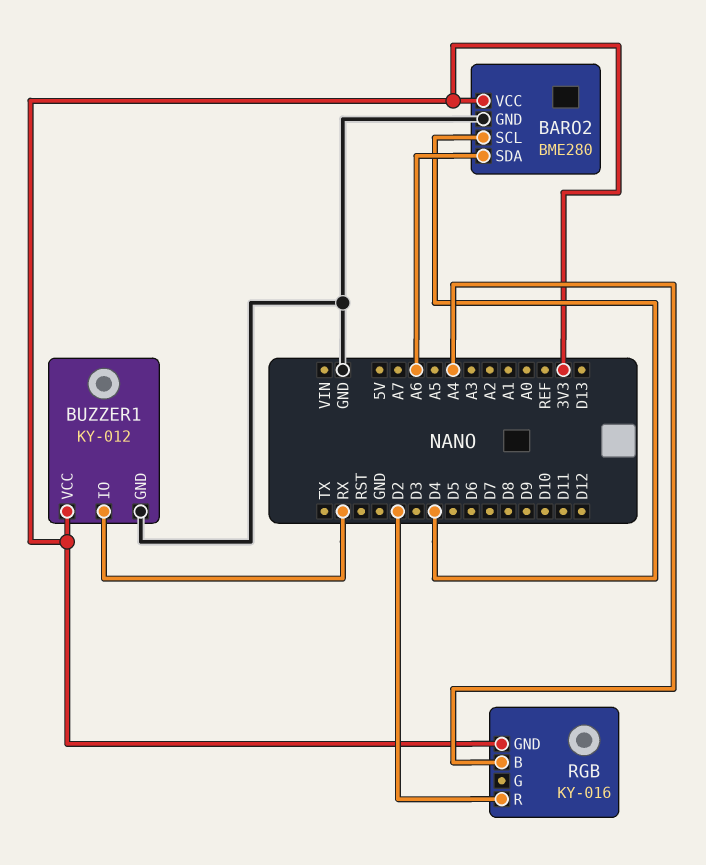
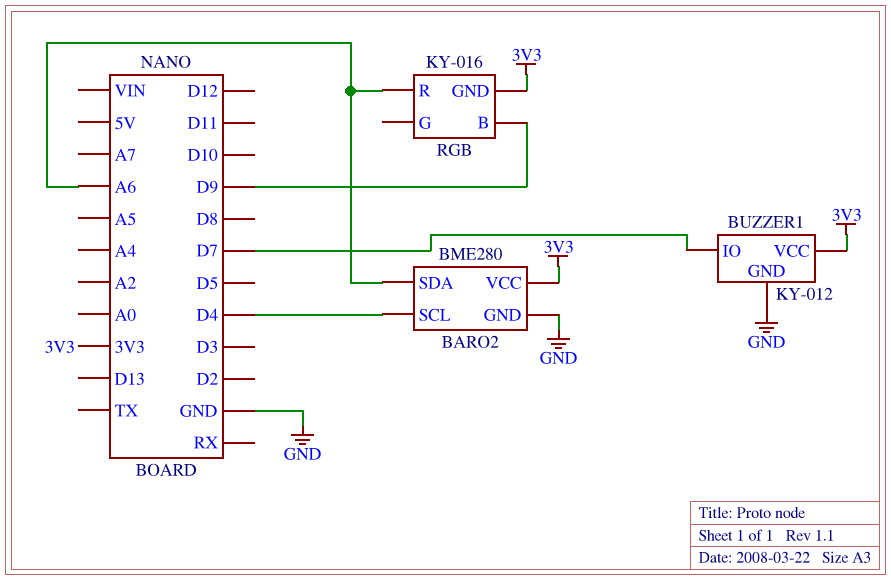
BUZZER1 pin IO: RX -> D7
RGB pin B: A4 -> D9
RGB pin R: D2 -> A6

